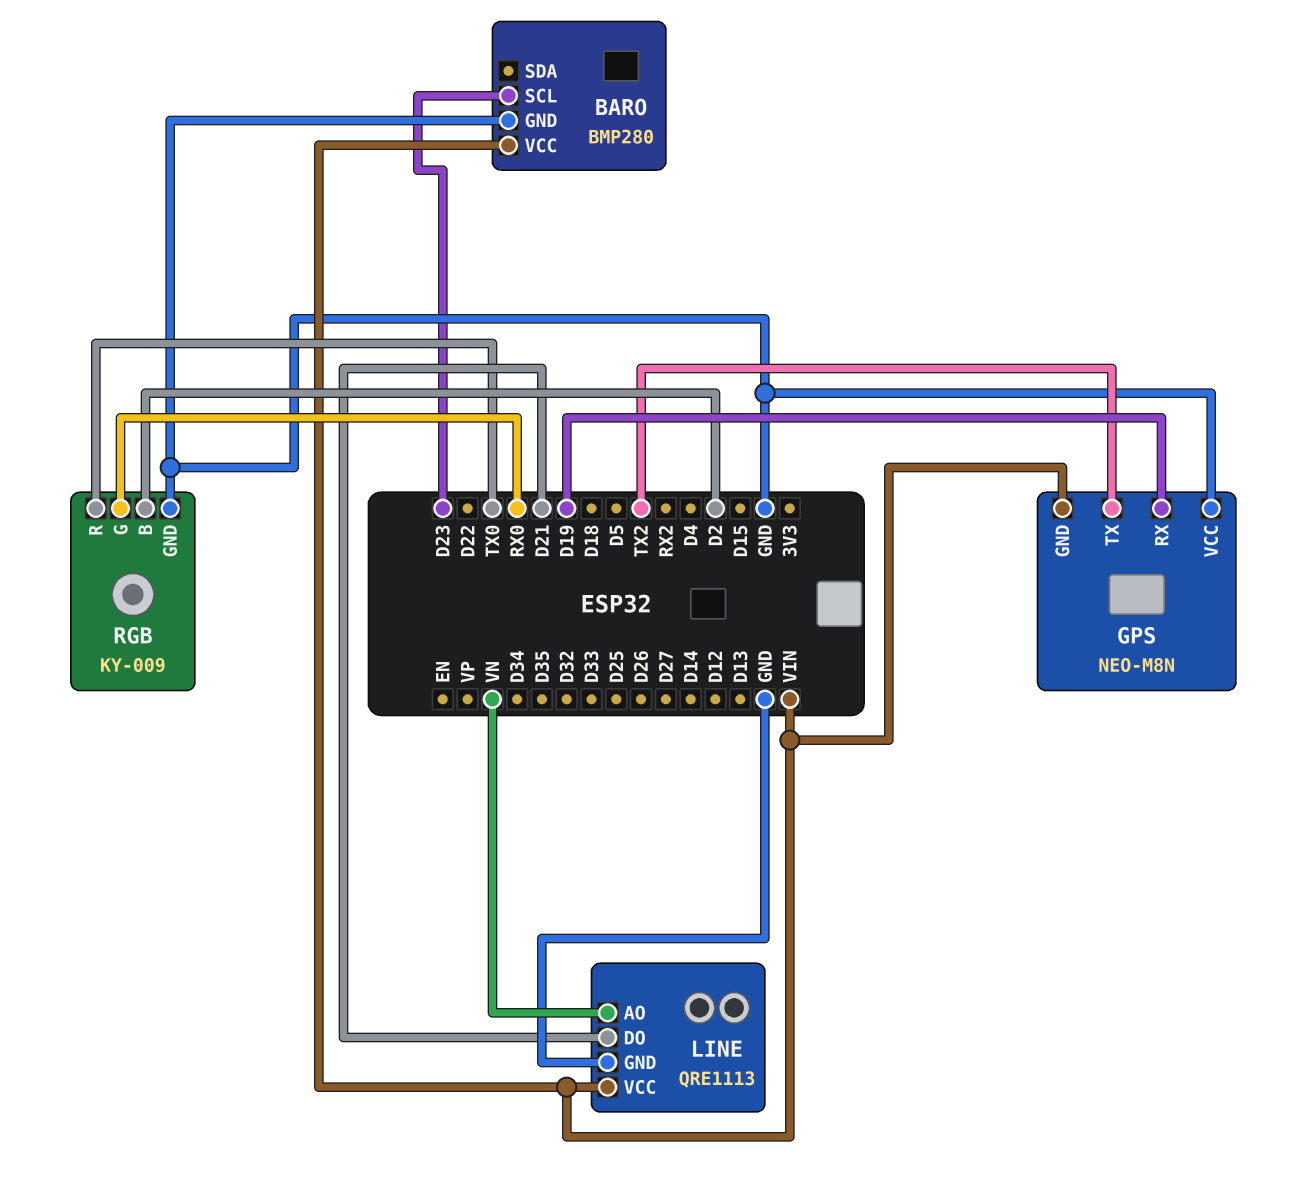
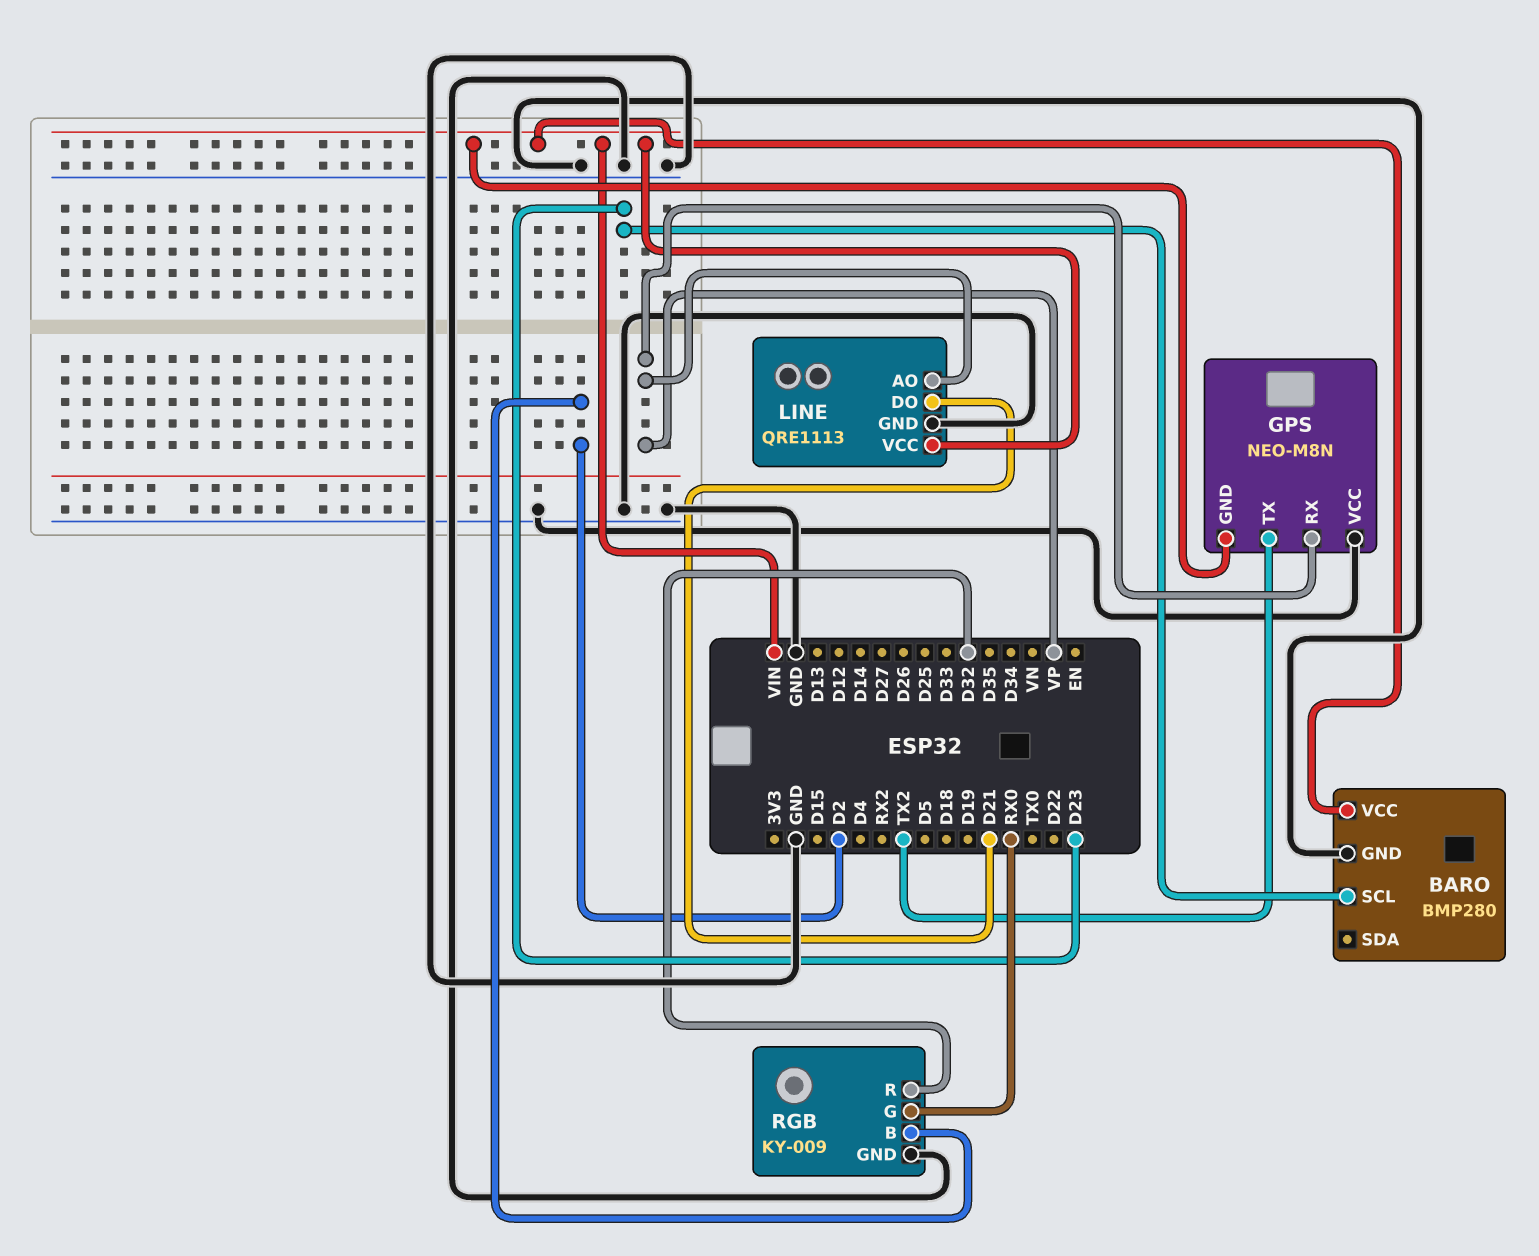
GPS pin RX: D19 -> VP
LINE pin AO: VN -> VP
RGB pin R: TX0 -> D32

